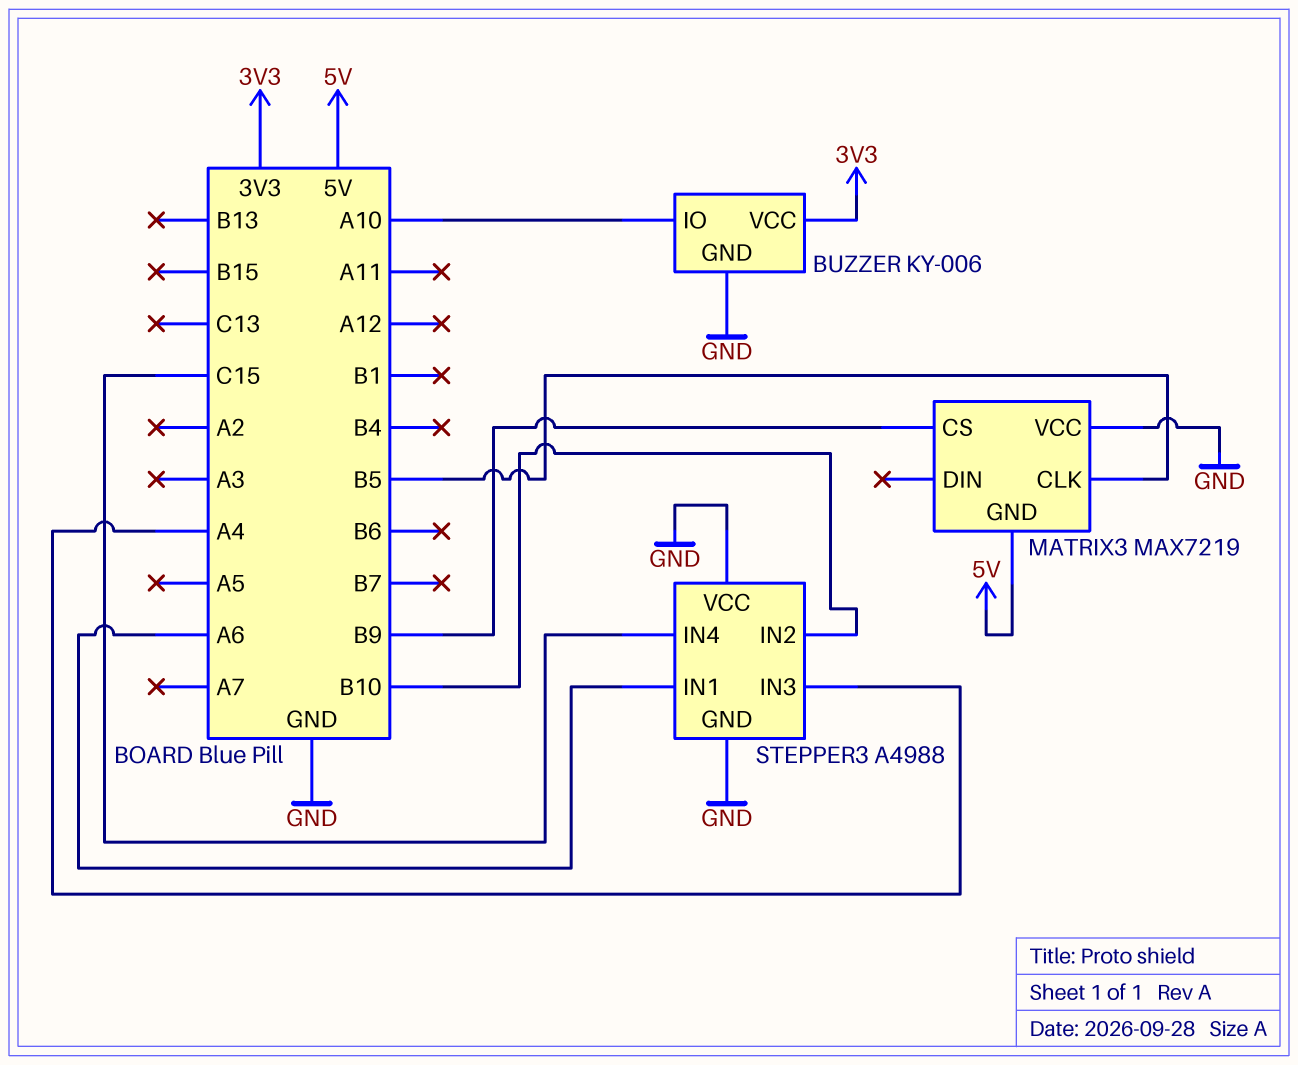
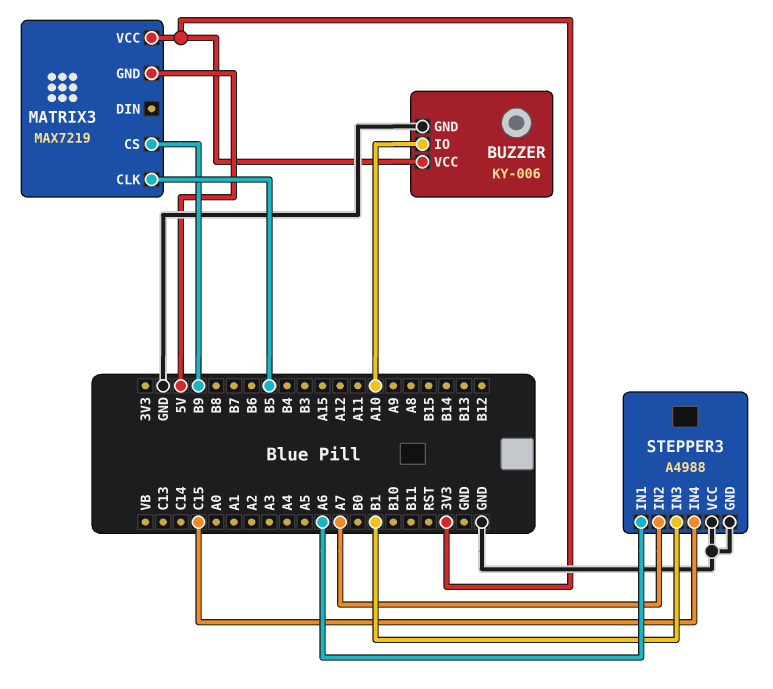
MATRIX3 pin VCC: GND -> 3V3
STEPPER3 pin IN2: B10 -> A7
STEPPER3 pin IN3: A4 -> B1

